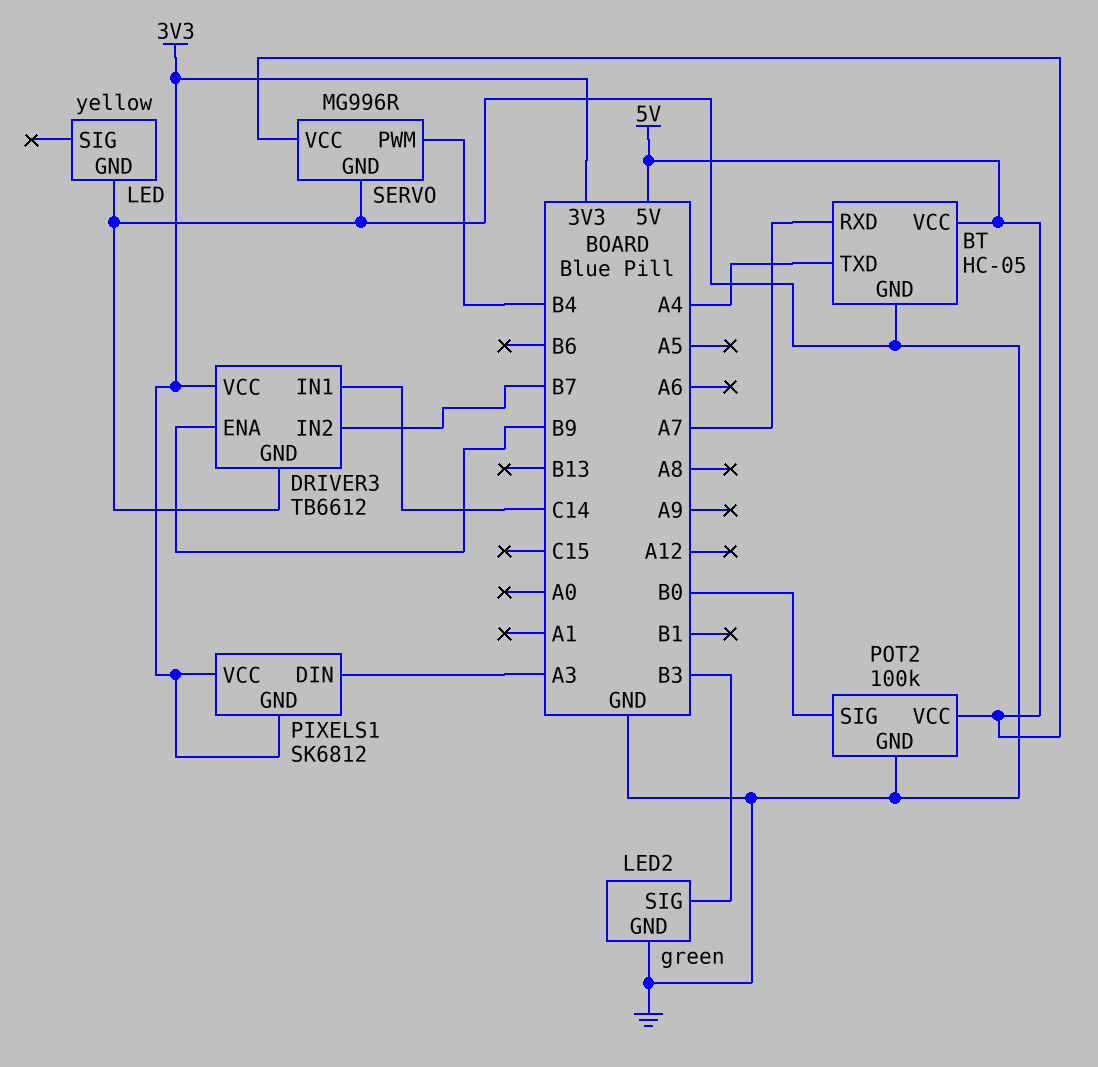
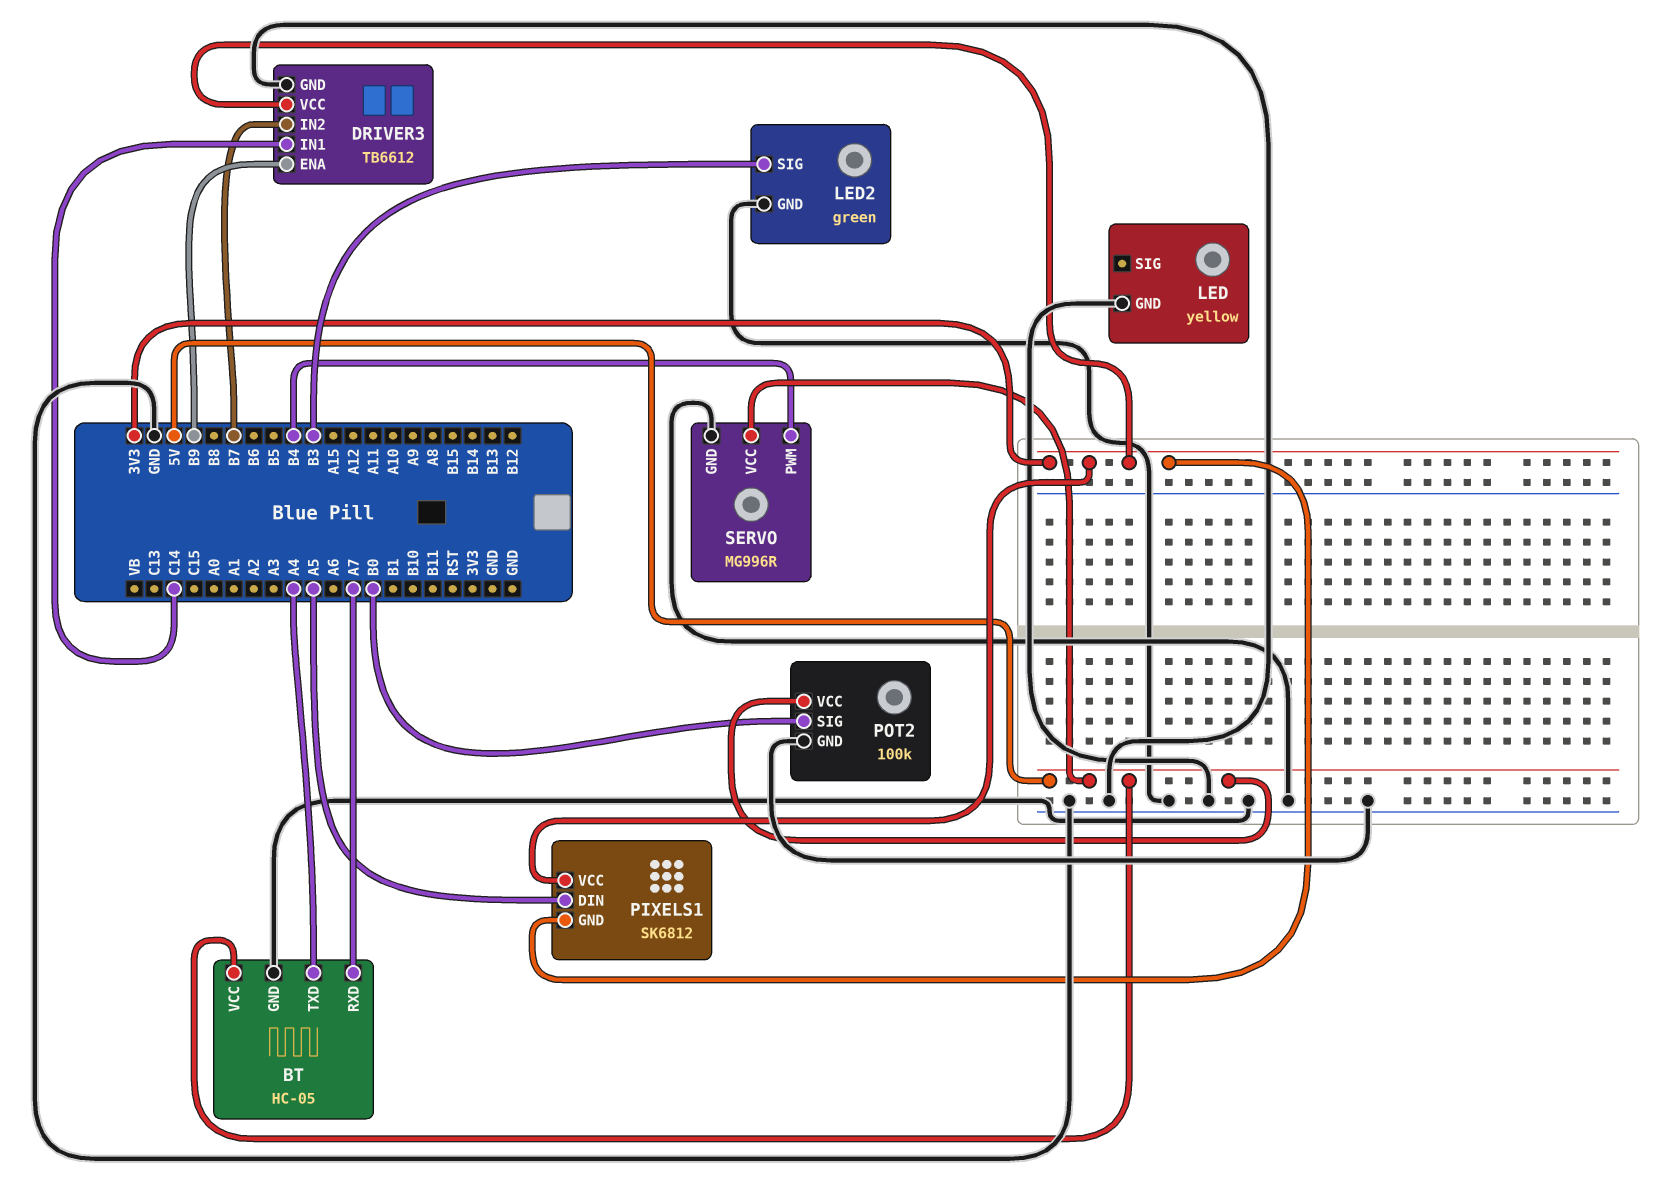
PIXELS1 pin DIN: A3 -> A5

